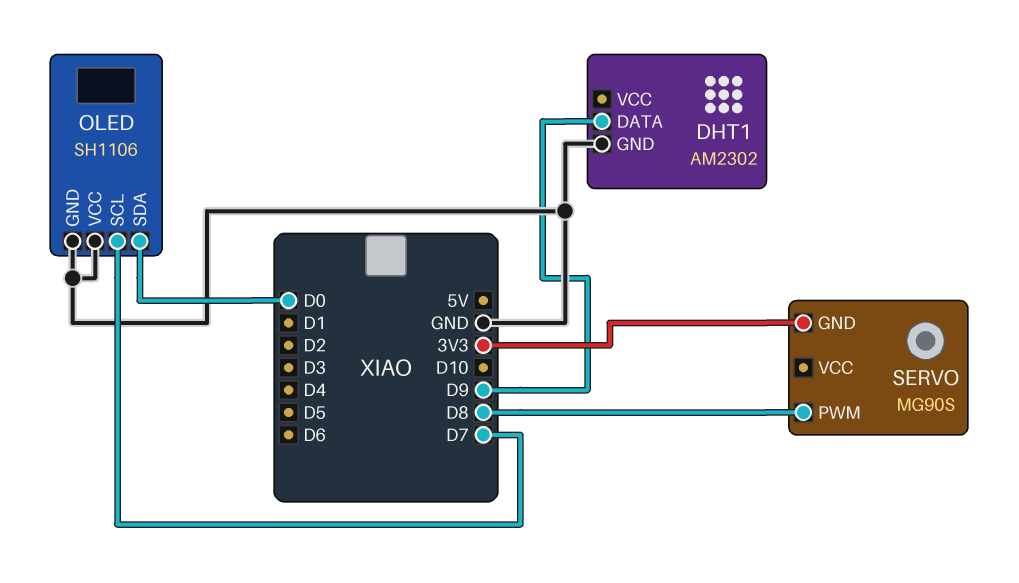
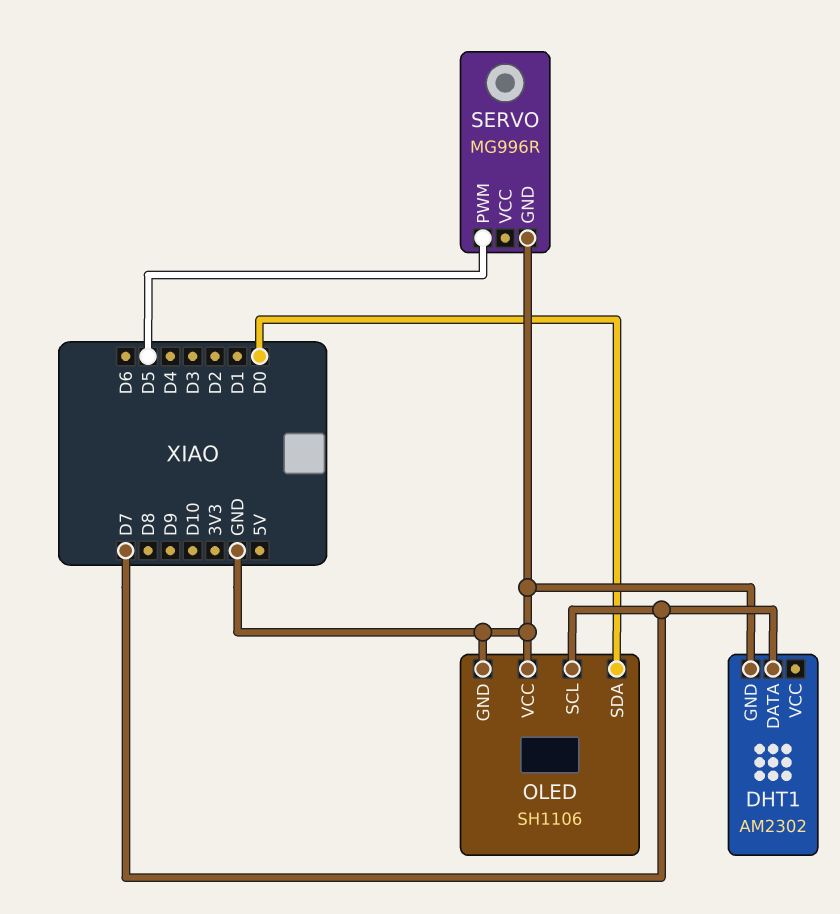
DHT1 pin DATA: D9 -> D7
SERVO: MG90S -> MG996R
SERVO pin GND: 3V3 -> GND
SERVO pin PWM: D8 -> D5

